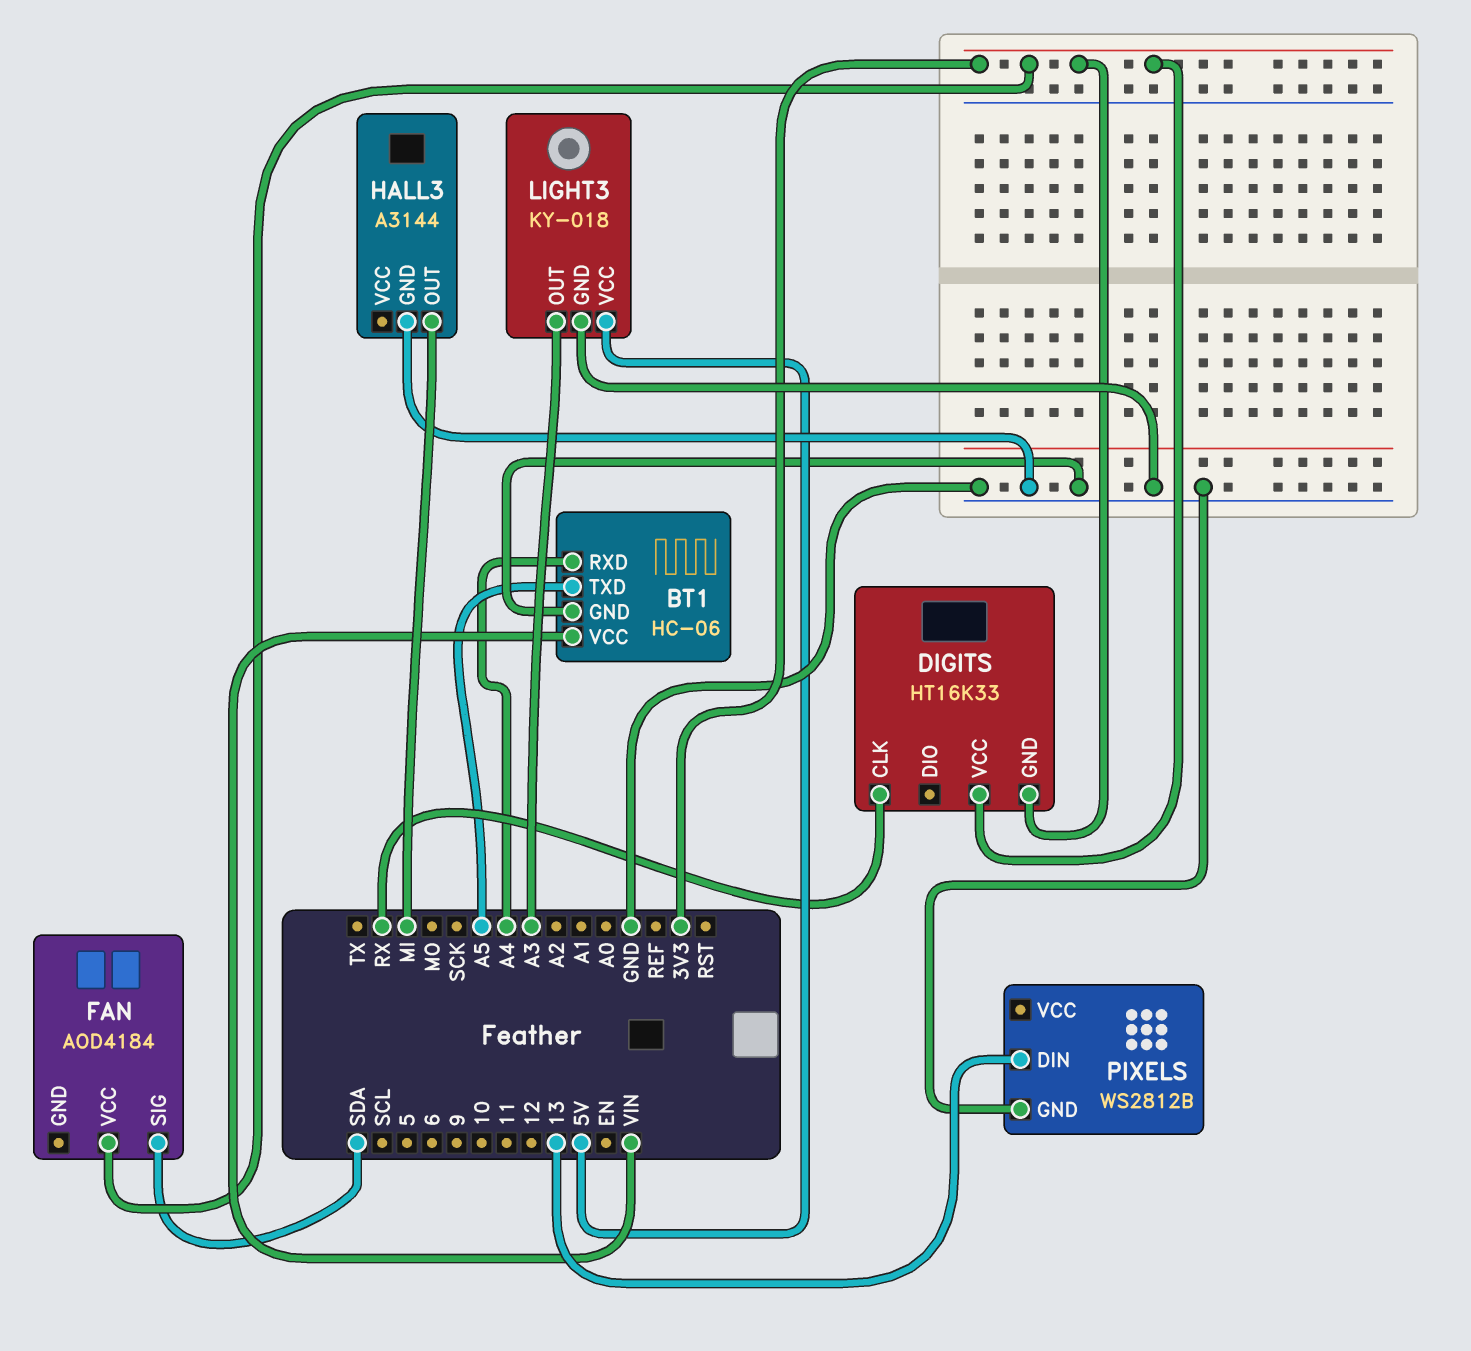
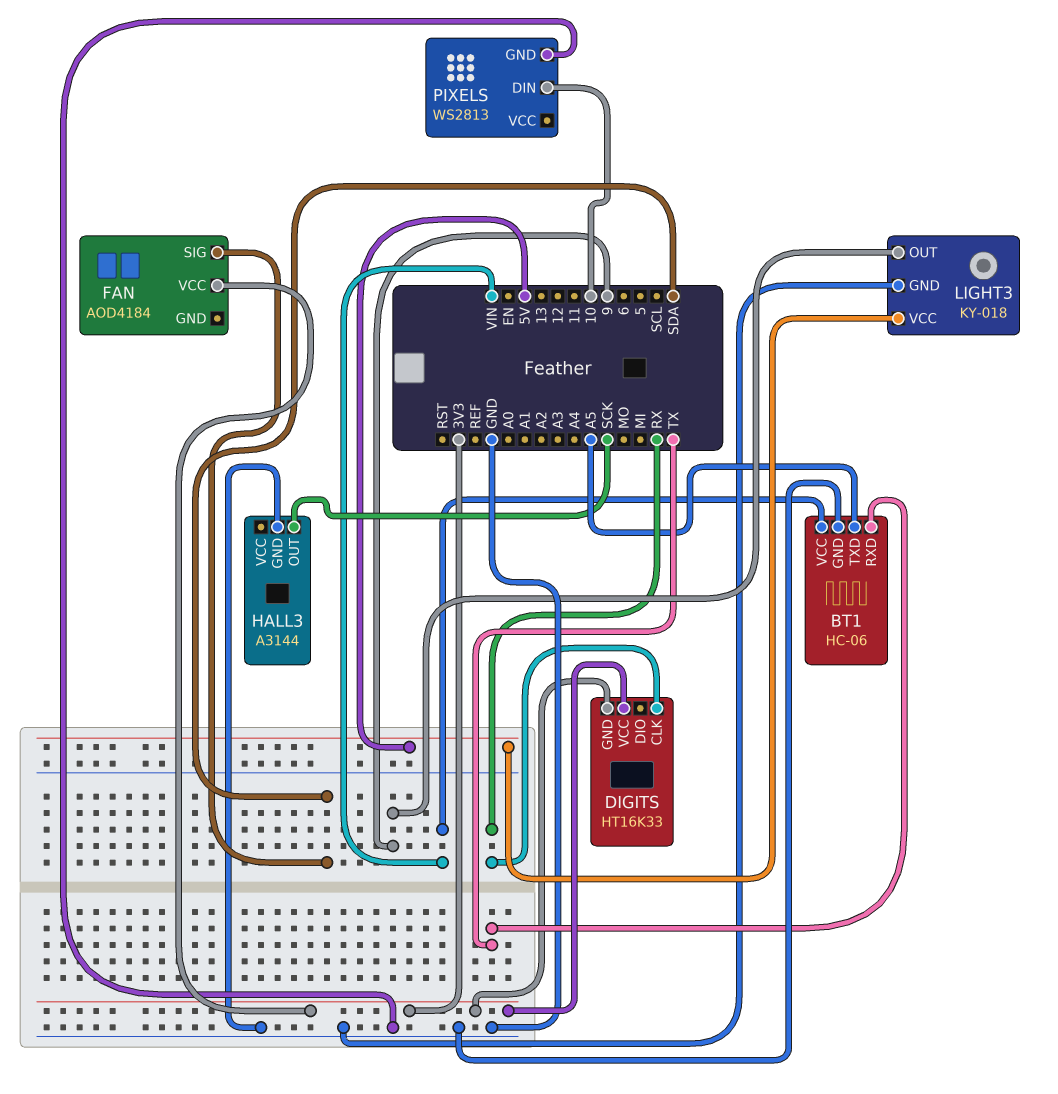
BT1 pin RXD: A4 -> TX
HALL3 pin OUT: MI -> SCK
LIGHT3 pin OUT: A3 -> 9
PIXELS: WS2812B -> WS2813
PIXELS pin DIN: 13 -> 10

